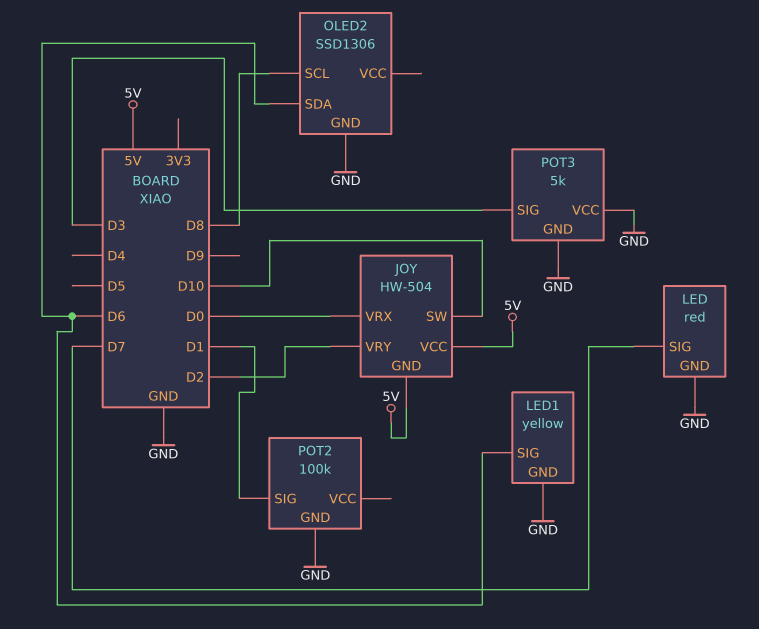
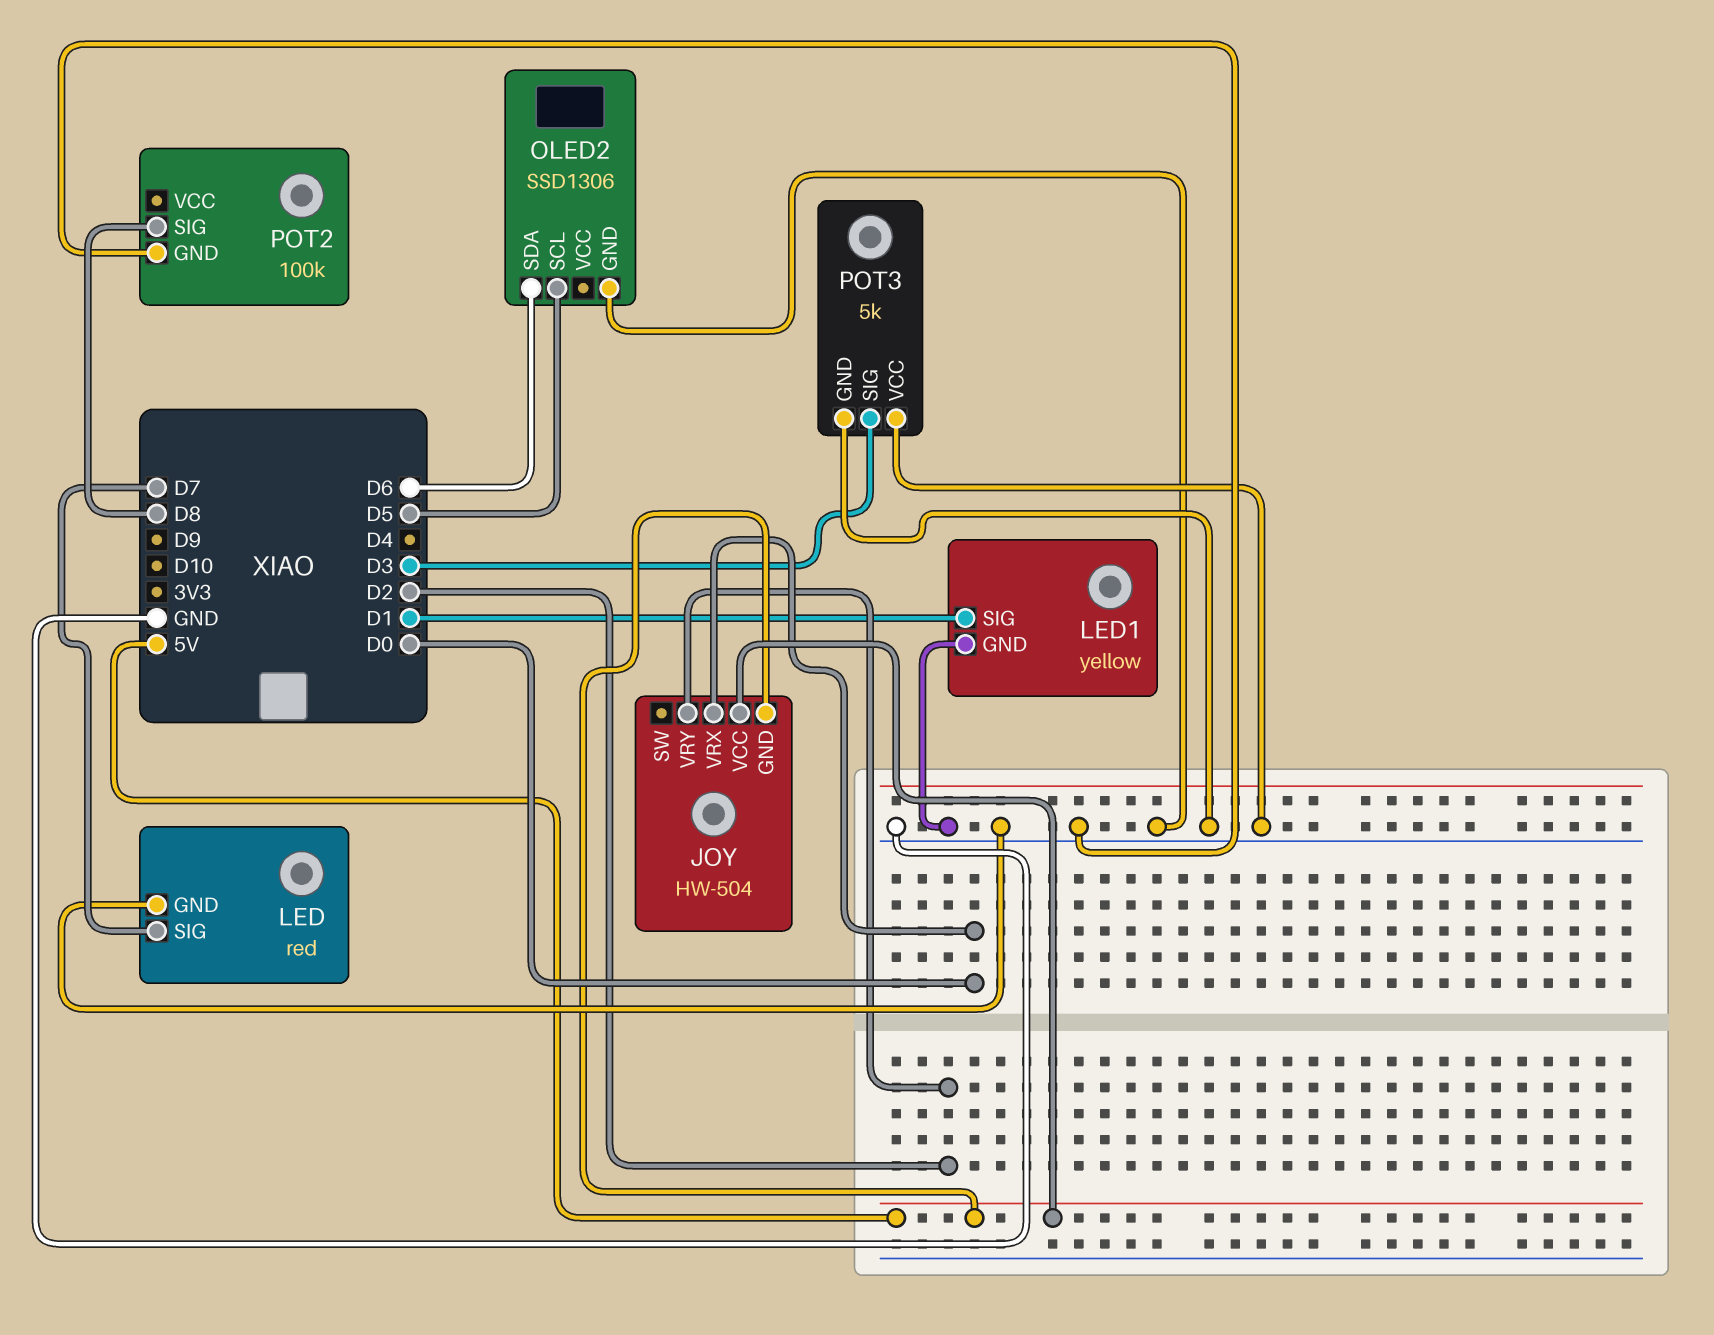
JOY pin SW: D10 -> none
LED1 pin SIG: D6 -> D1
OLED2 pin SCL: D8 -> D5
POT2 pin SIG: D1 -> D8

